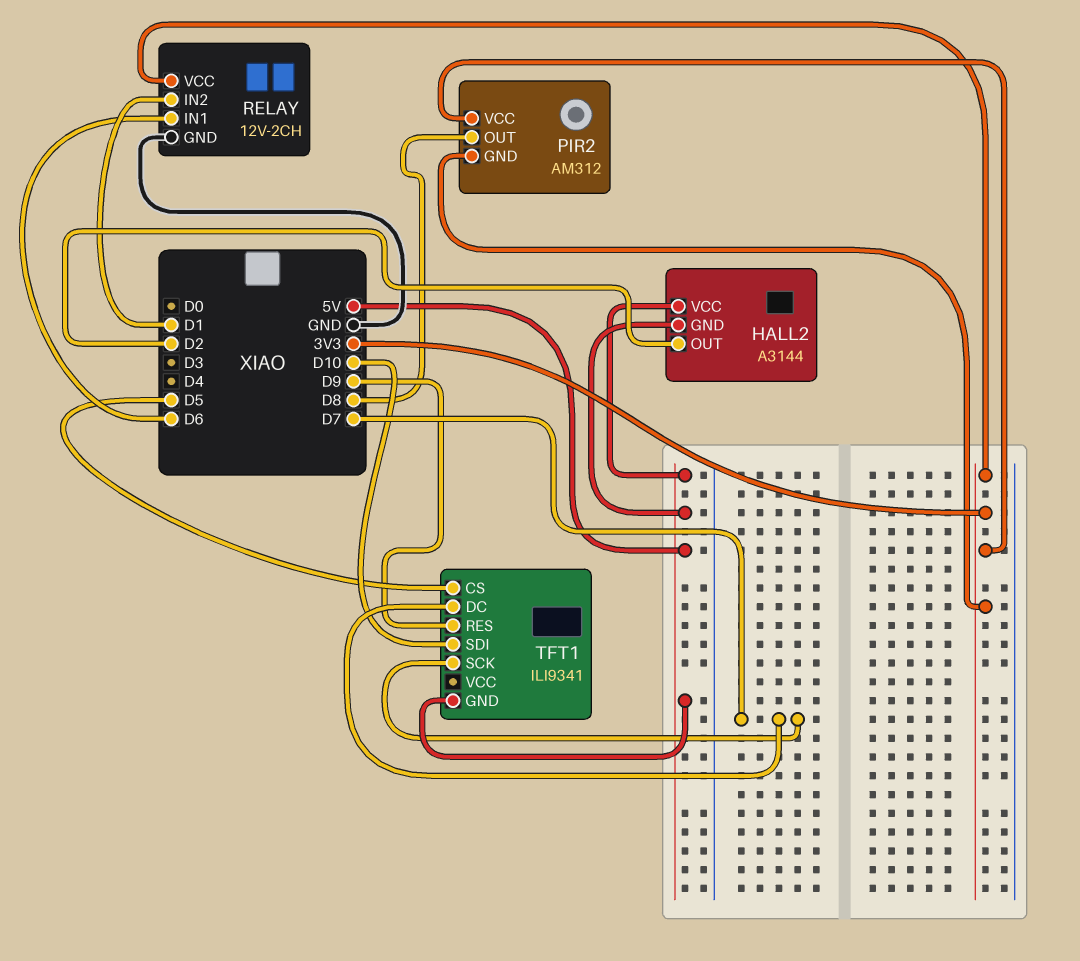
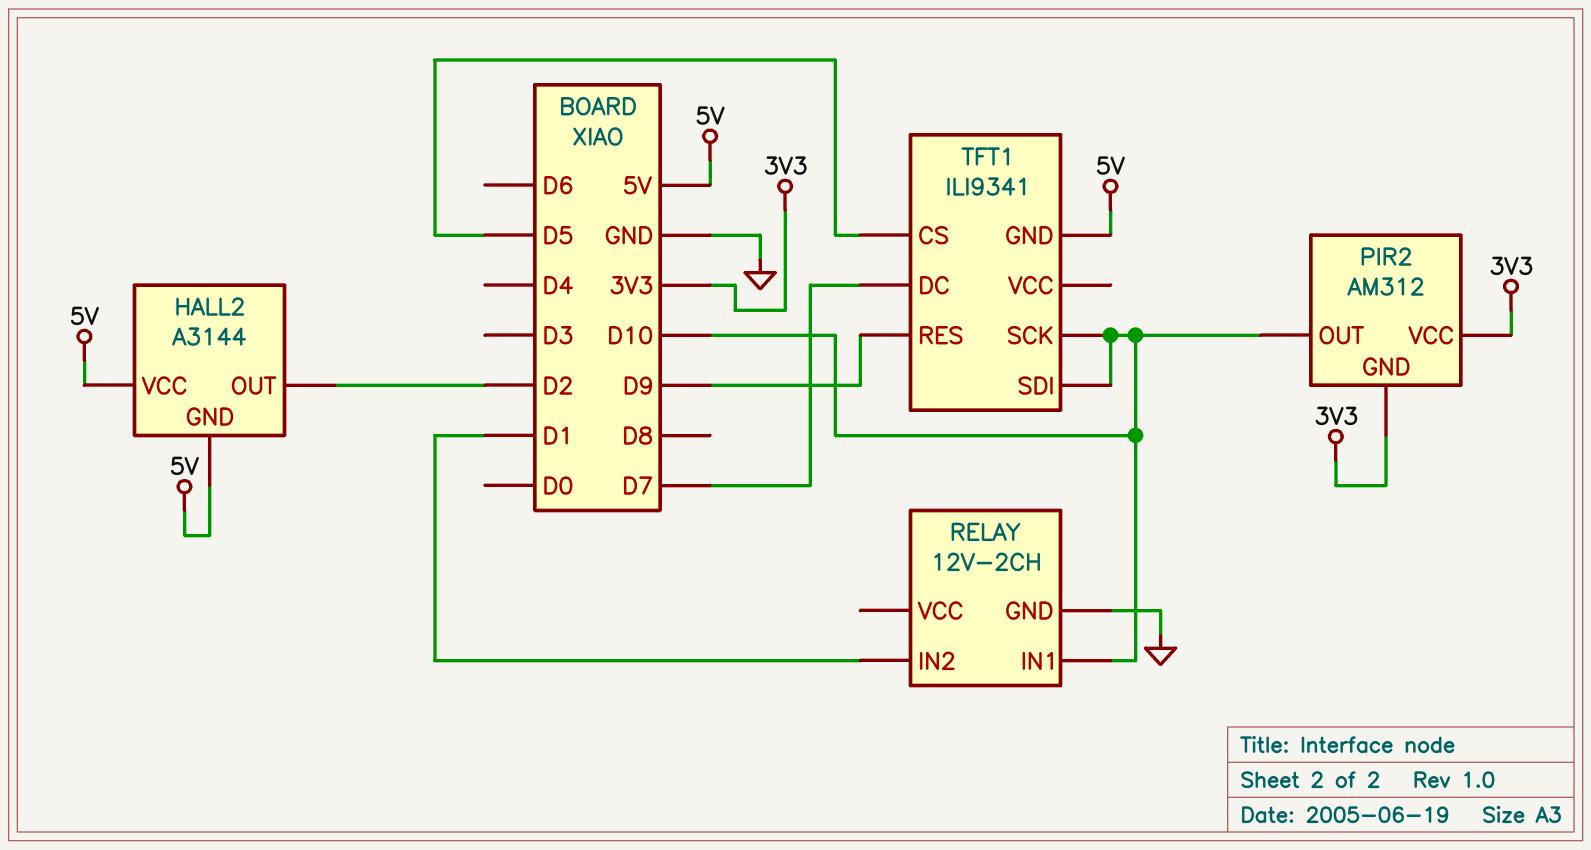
PIR2 pin OUT: D8 -> D10
RELAY pin IN1: D6 -> D10
RELAY pin VCC: 3V3 -> none
TFT1 pin SCK: D7 -> D10

